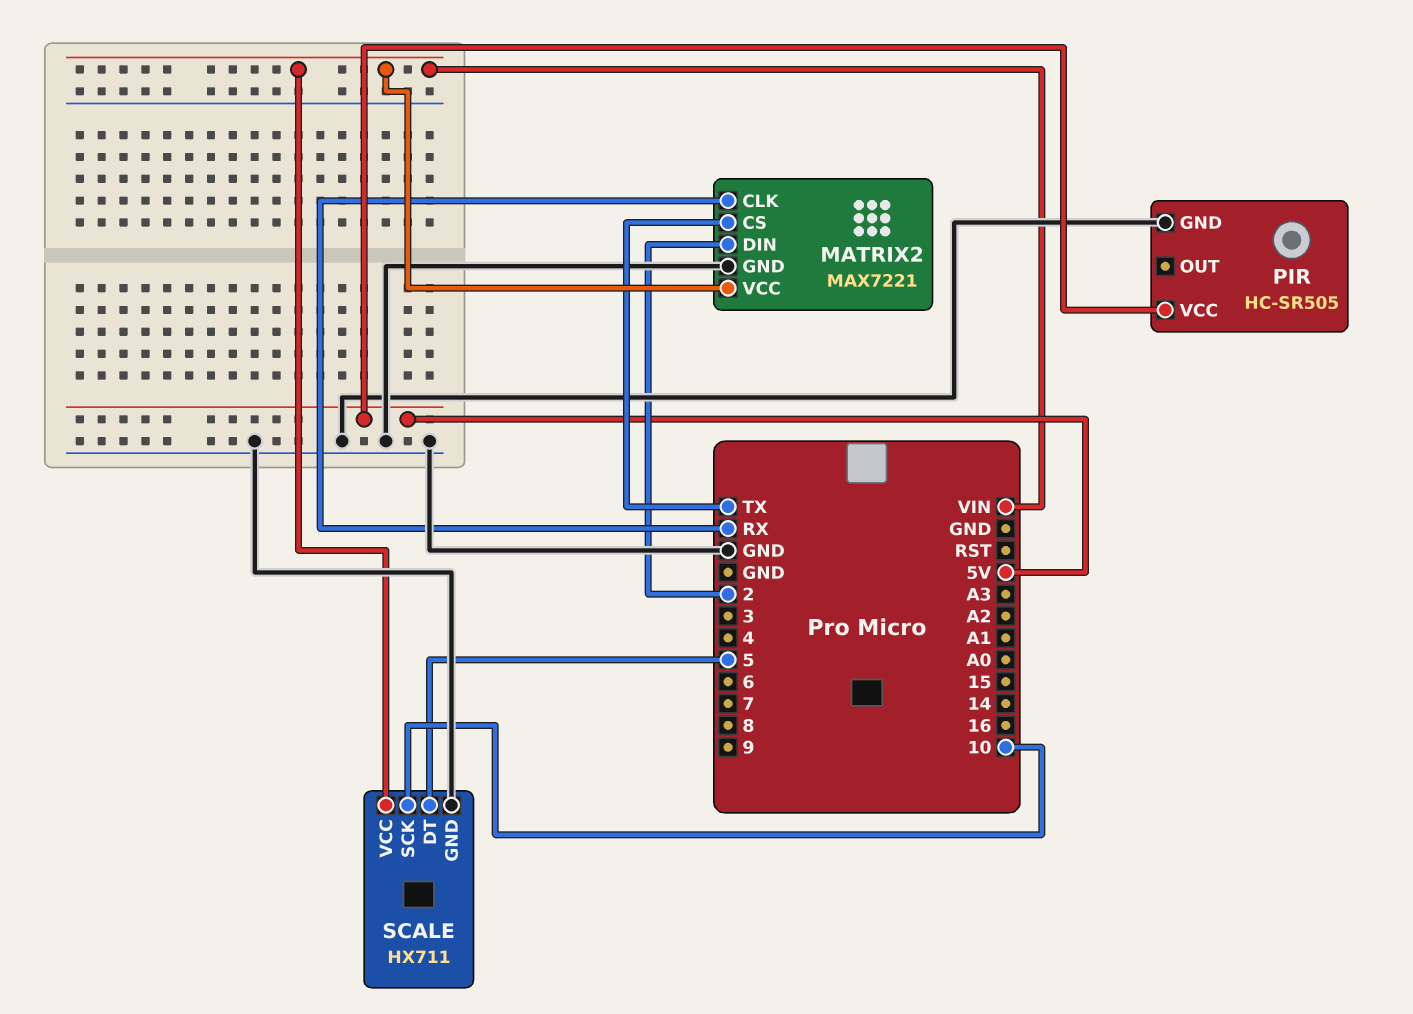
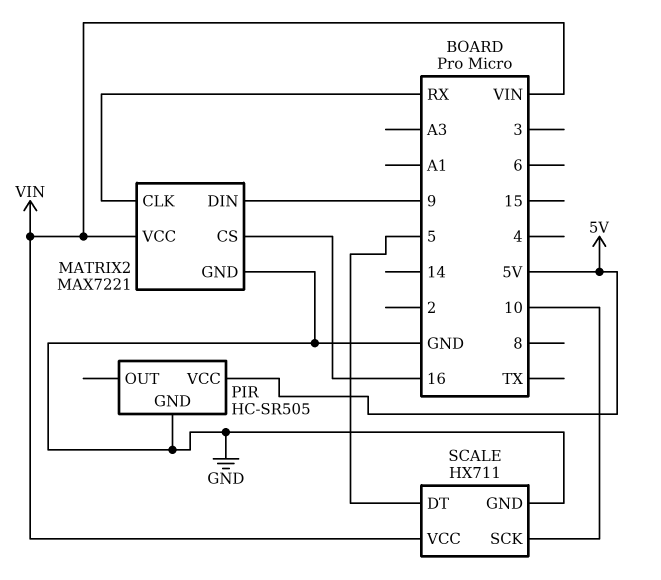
MATRIX2 pin CS: TX -> 16
MATRIX2 pin DIN: 2 -> 9

